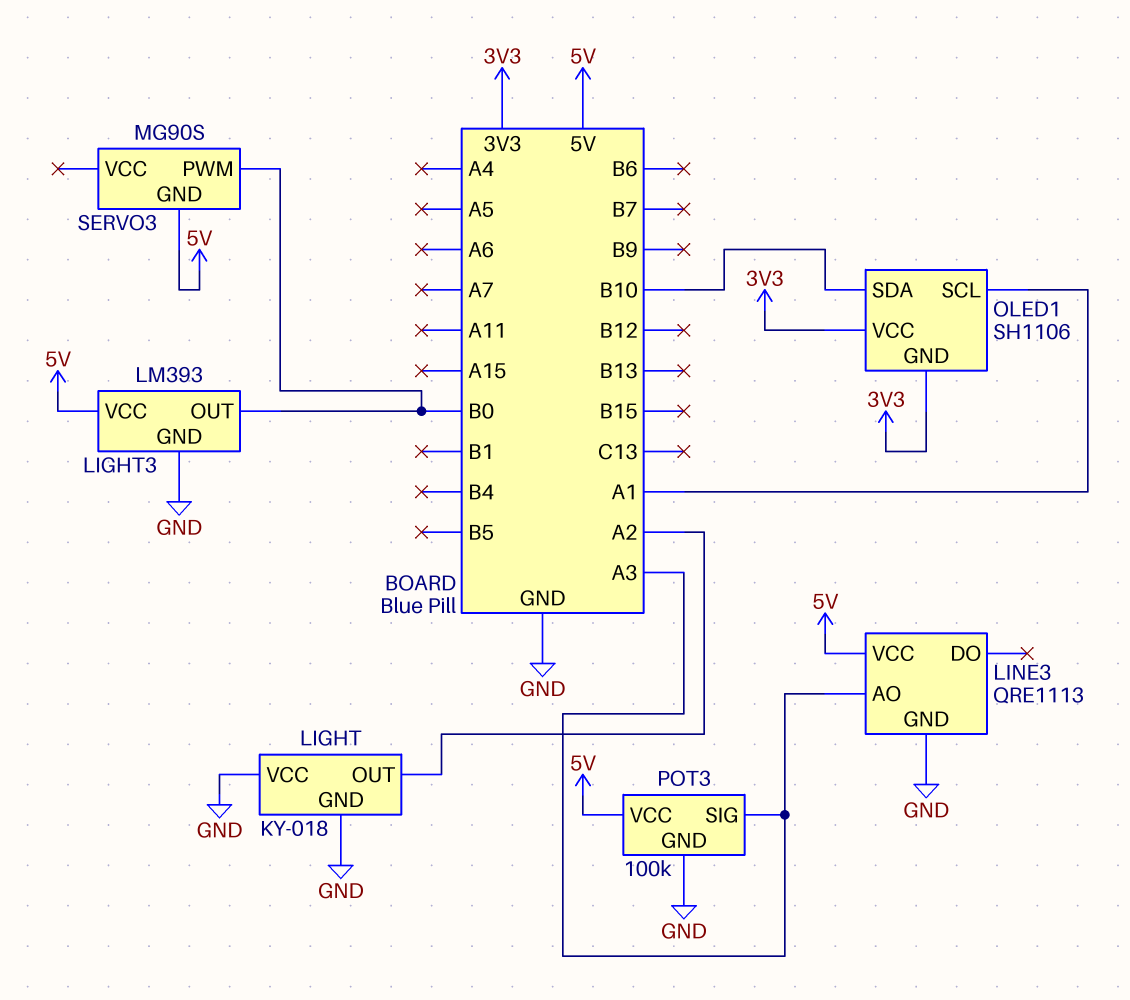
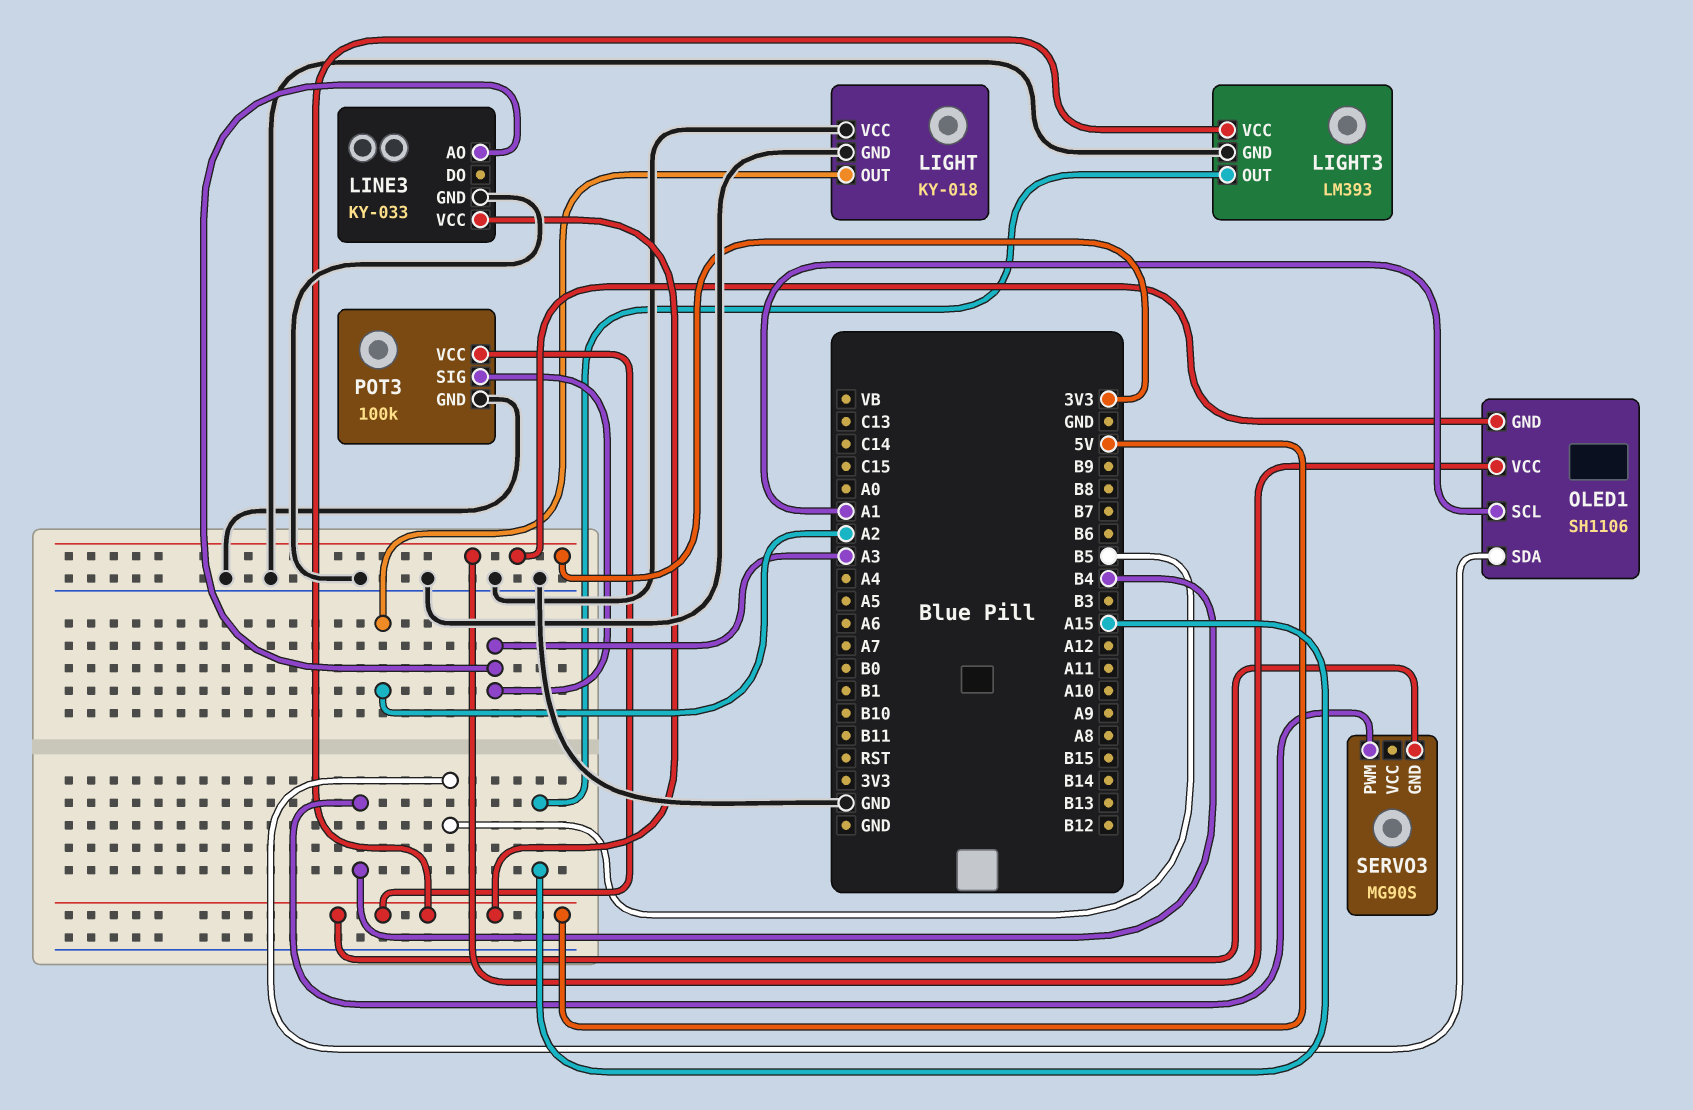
LIGHT3 pin OUT: B0 -> A15
LINE3: QRE1113 -> KY-033
OLED1 pin SDA: B10 -> B5
SERVO3 pin PWM: B0 -> B4

